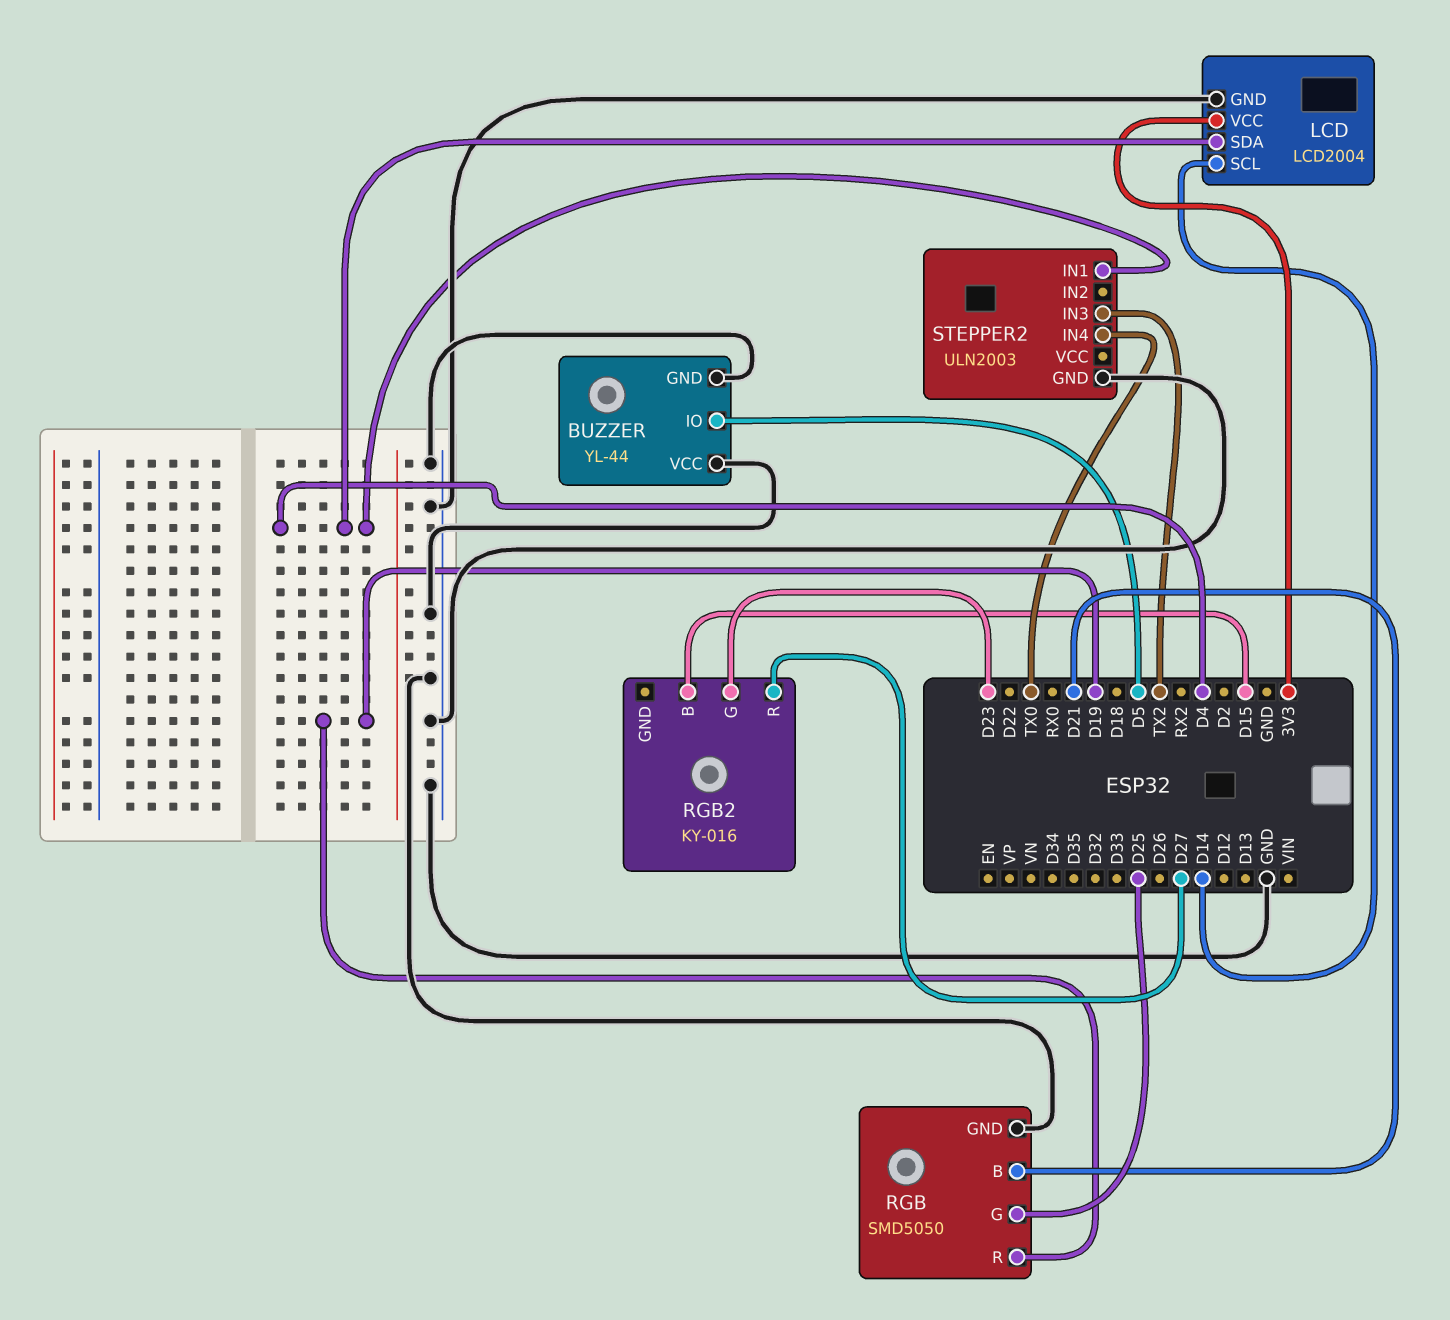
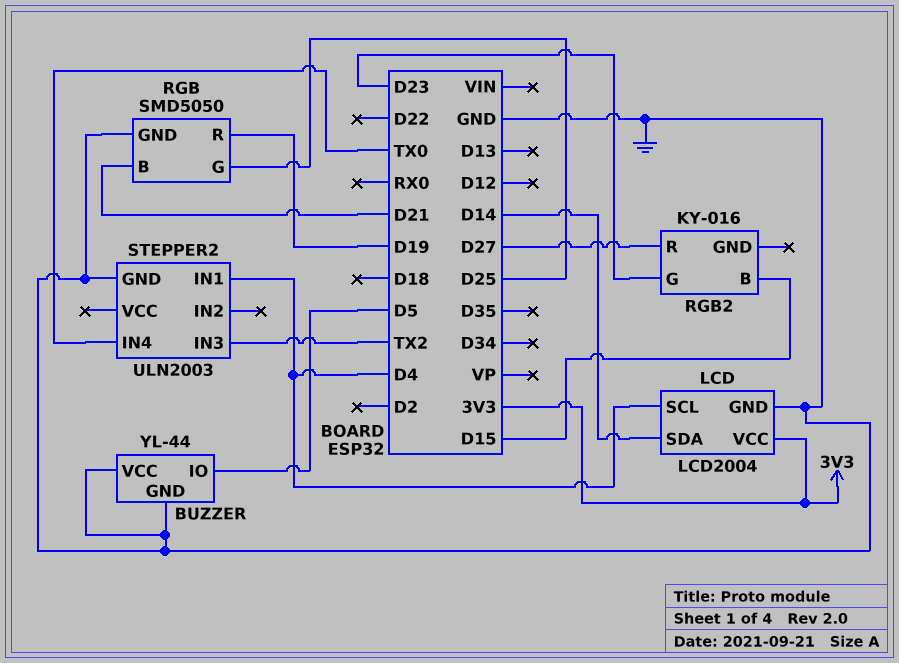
LCD pin SCL: D14 -> D4
LCD pin SDA: D4 -> D14

